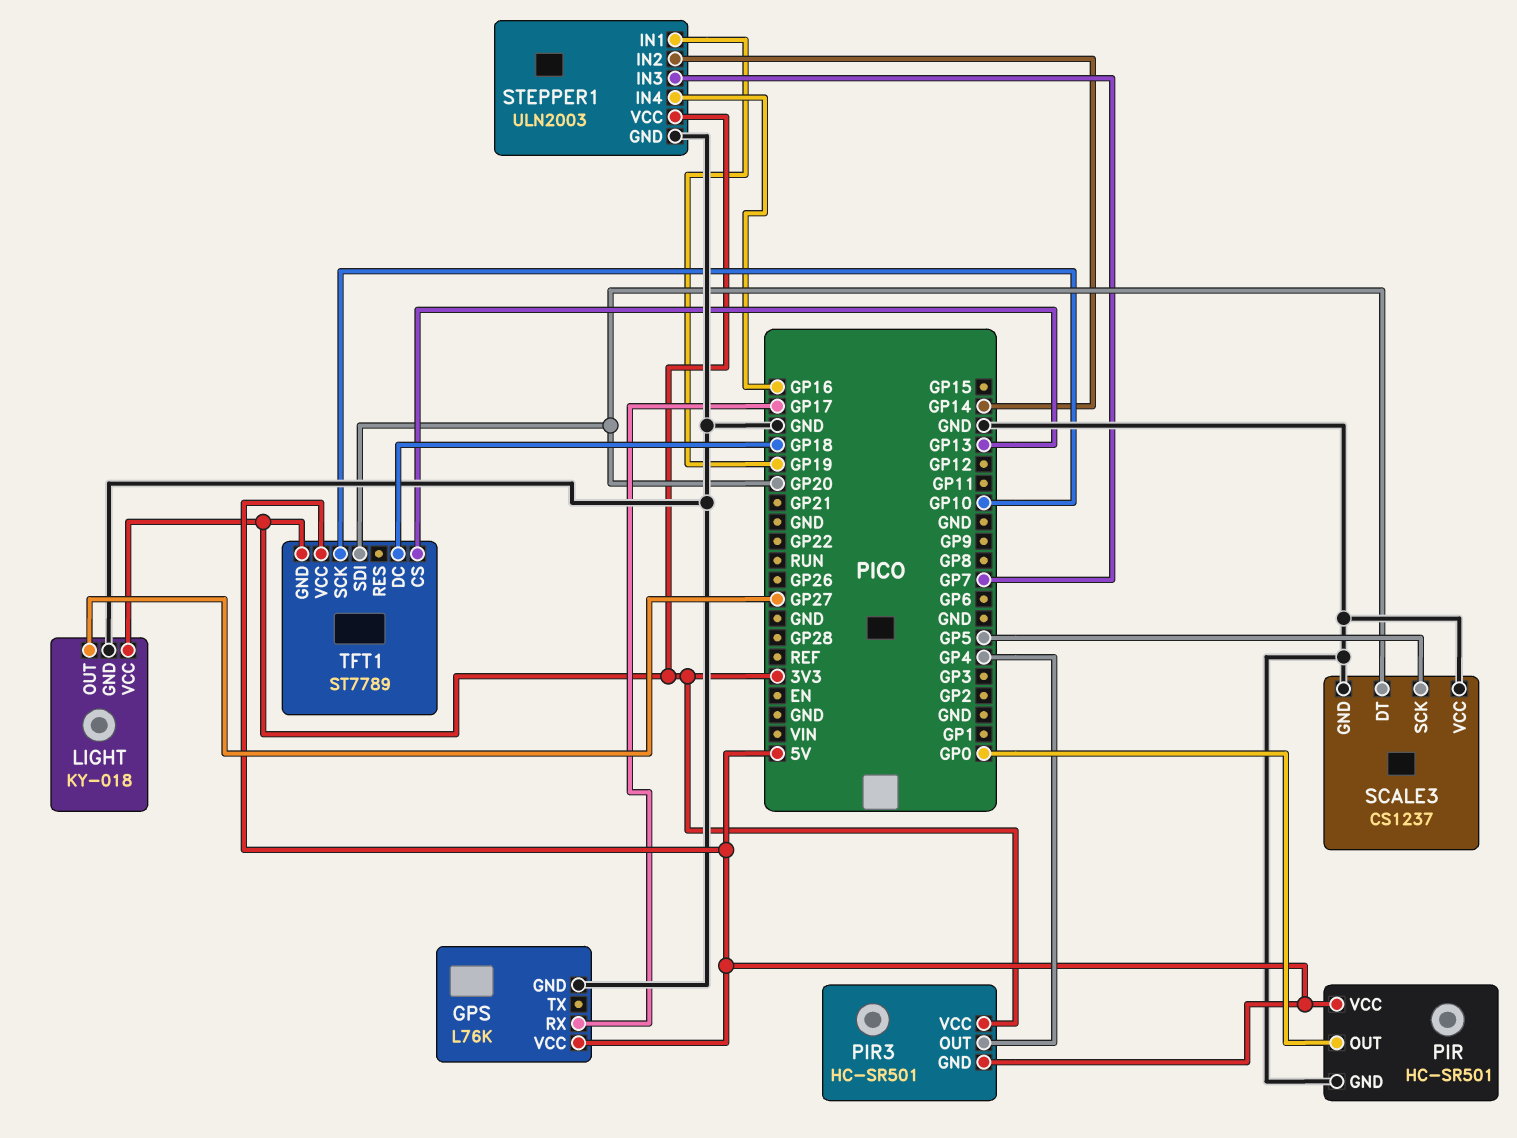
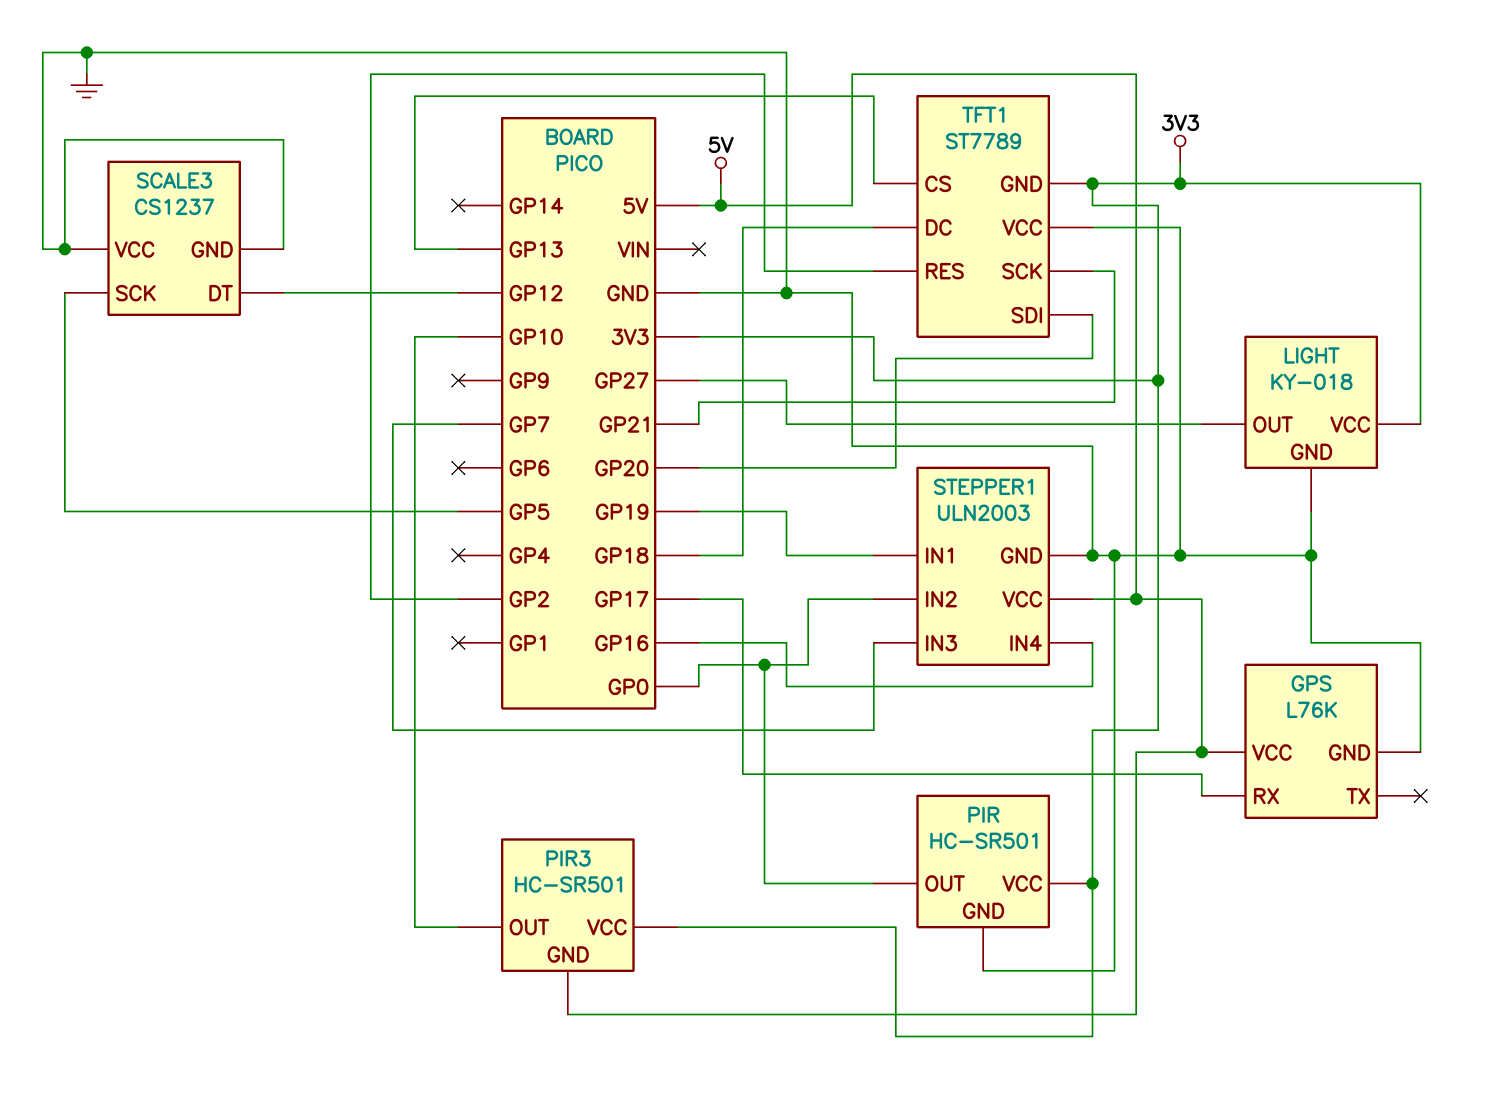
PIR pin VCC: 5V -> 3V3
PIR3 pin OUT: GP4 -> GP10
SCALE3 pin DT: GP20 -> GP12
STEPPER1 pin IN2: GP14 -> GP0
STEPPER1 pin VCC: 3V3 -> 5V
TFT1 pin RES: none -> GP2
TFT1 pin SCK: GP10 -> GP21
TFT1 pin VCC: 5V -> GND

